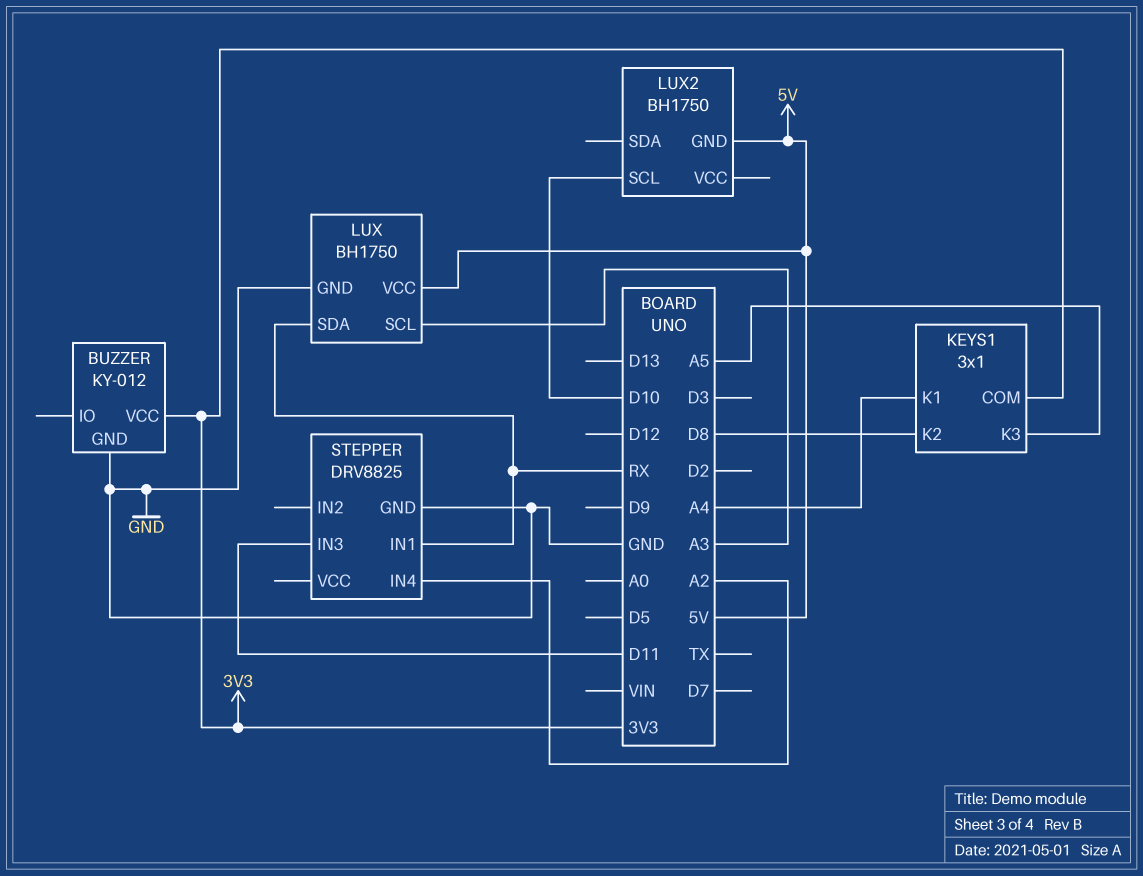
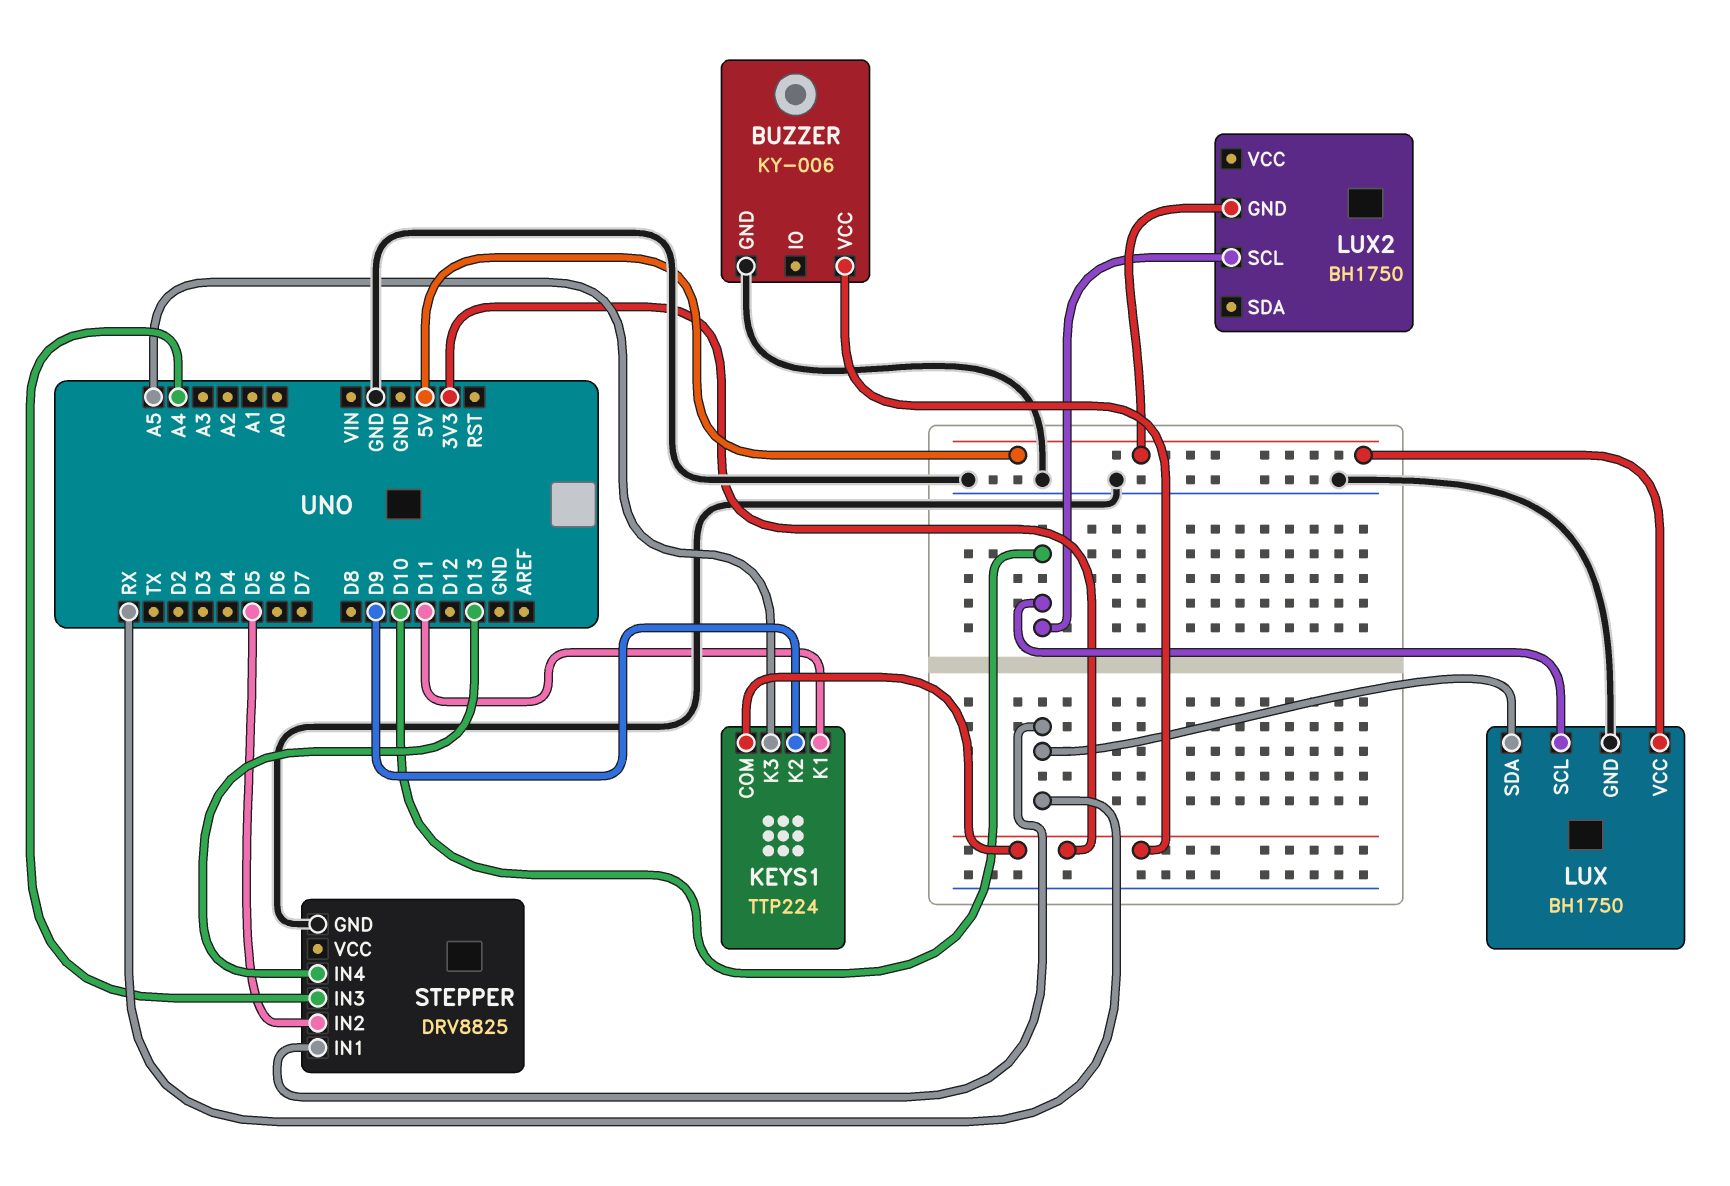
BUZZER: KY-012 -> KY-006
KEYS1: 3x1 -> TTP224
KEYS1 pin K1: A4 -> D11
KEYS1 pin K2: D8 -> D9
LUX pin SCL: A3 -> D10
STEPPER pin IN2: none -> D5
STEPPER pin IN3: D11 -> A4
STEPPER pin IN4: A2 -> D13

